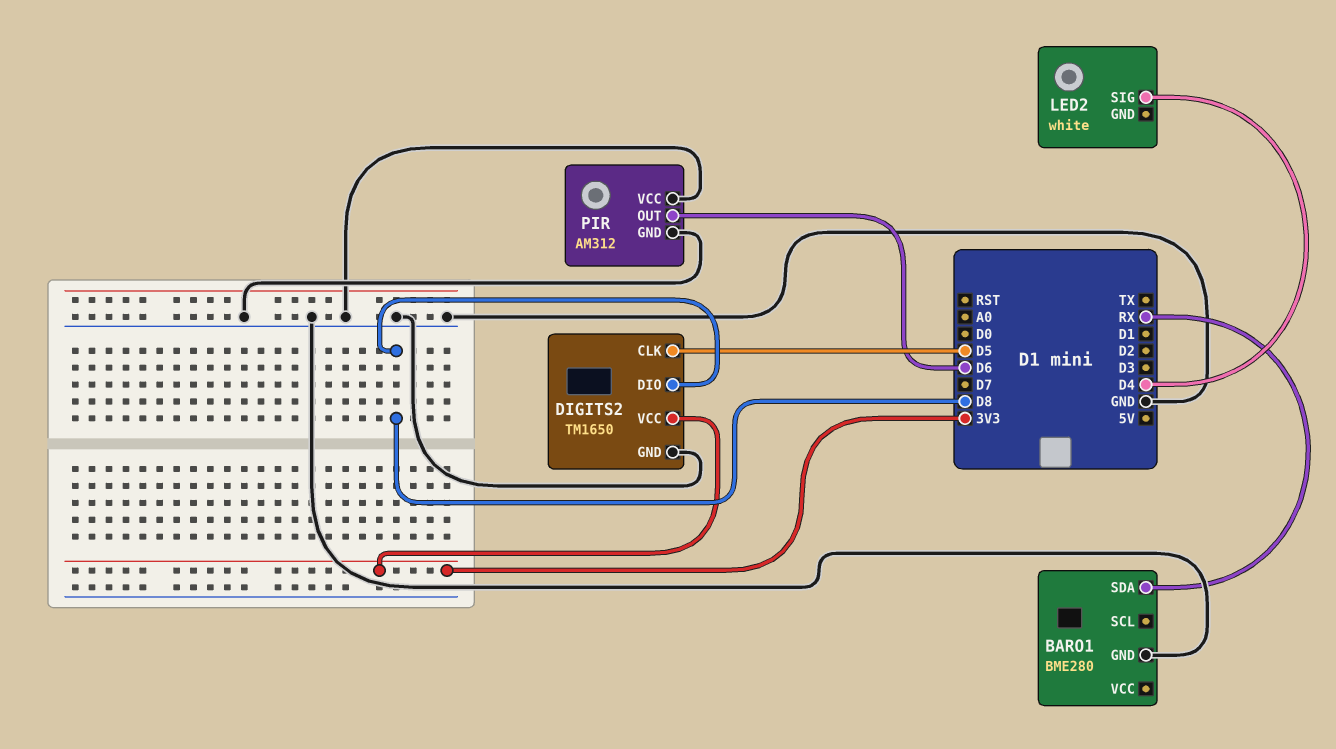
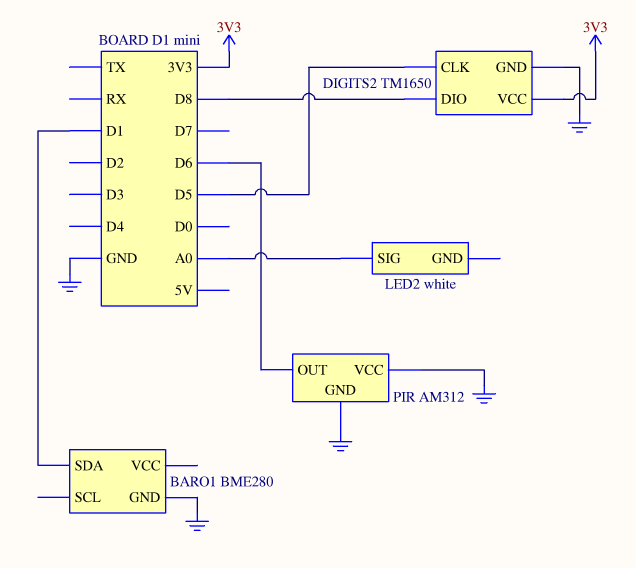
BARO1 pin SDA: RX -> D1
LED2 pin SIG: D4 -> A0

